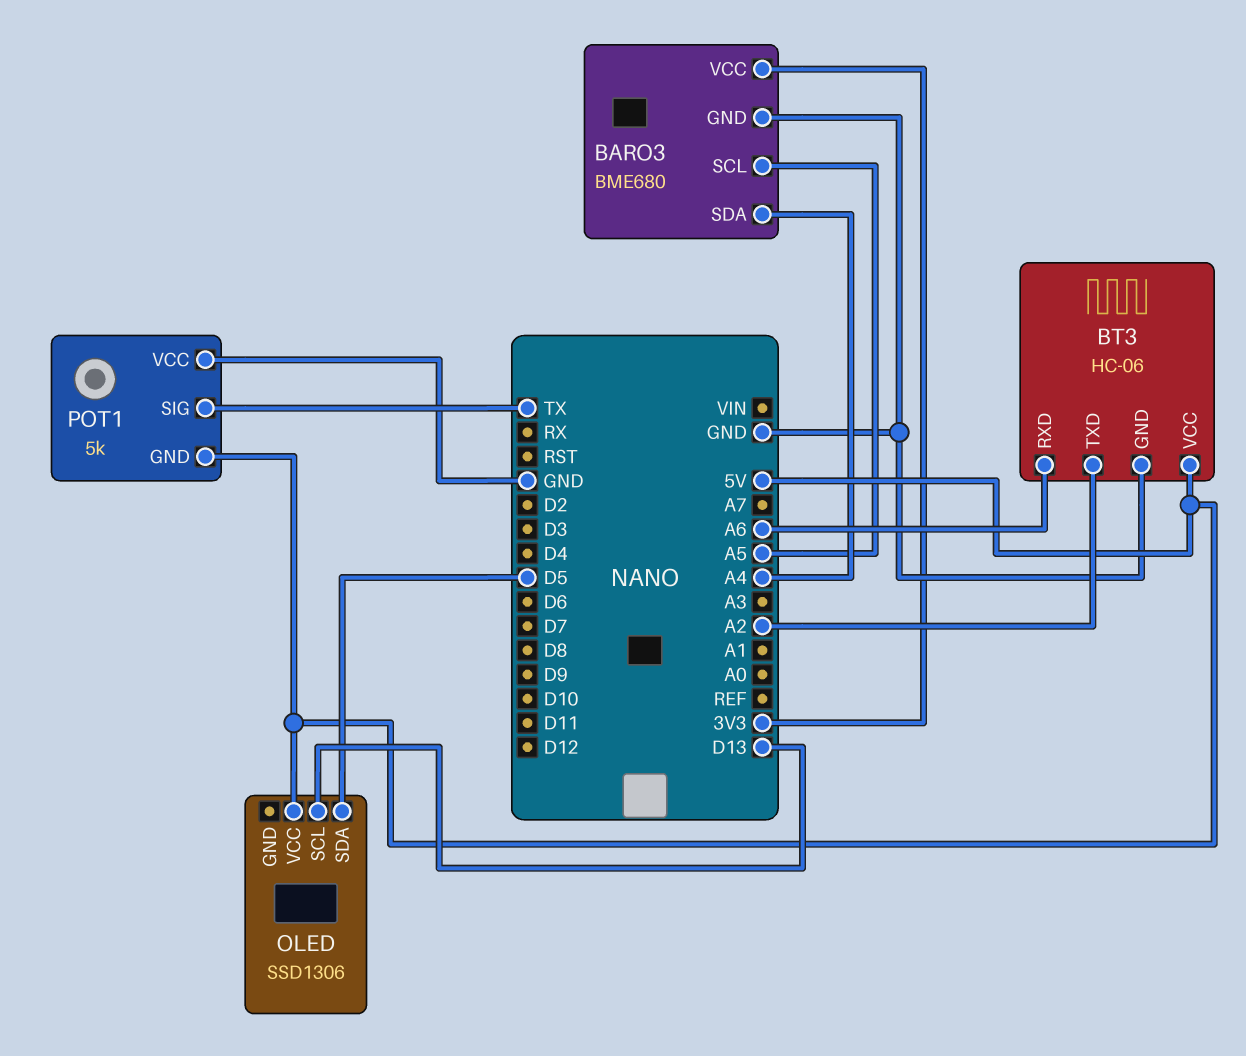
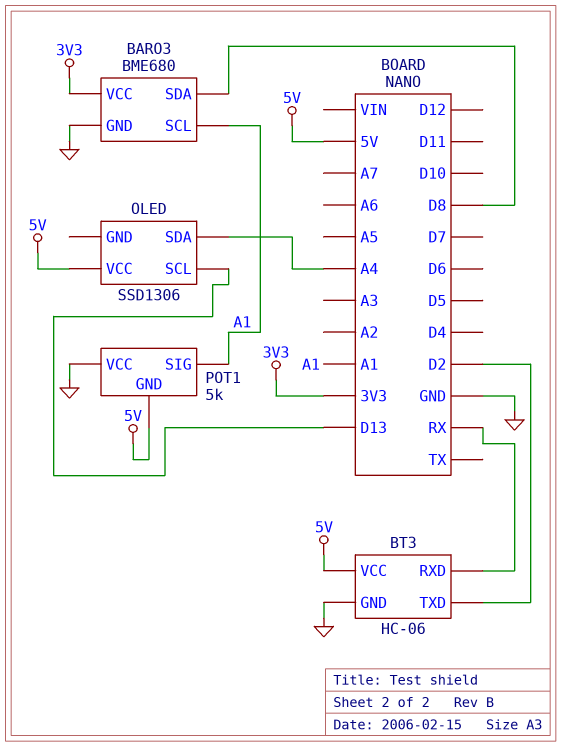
BARO3 pin SCL: A5 -> A1
BARO3 pin SDA: A4 -> D8
BT3 pin RXD: A6 -> RX
BT3 pin TXD: A2 -> D2
OLED pin SDA: D5 -> A4
POT1 pin SIG: TX -> A1

